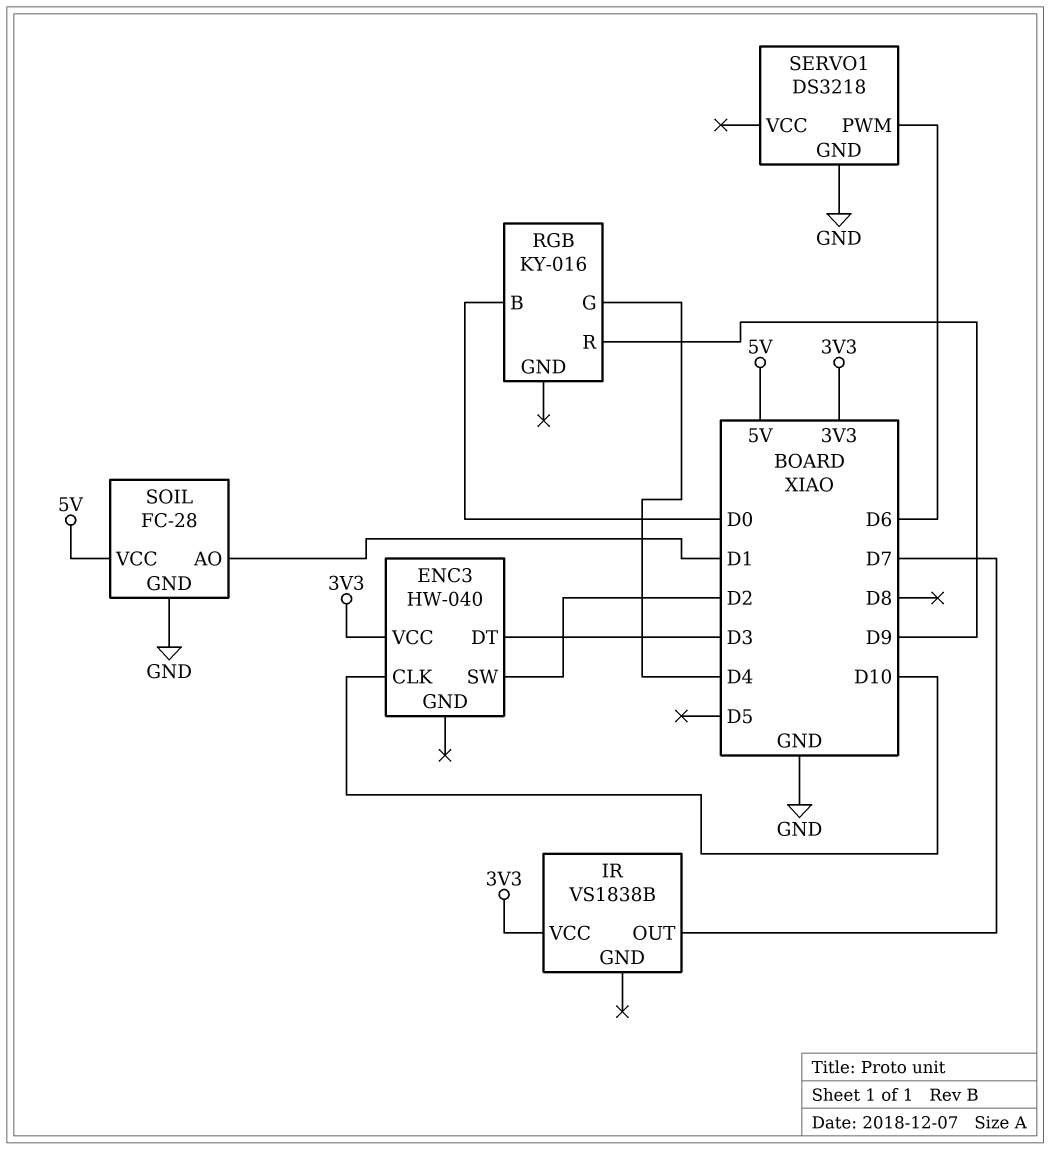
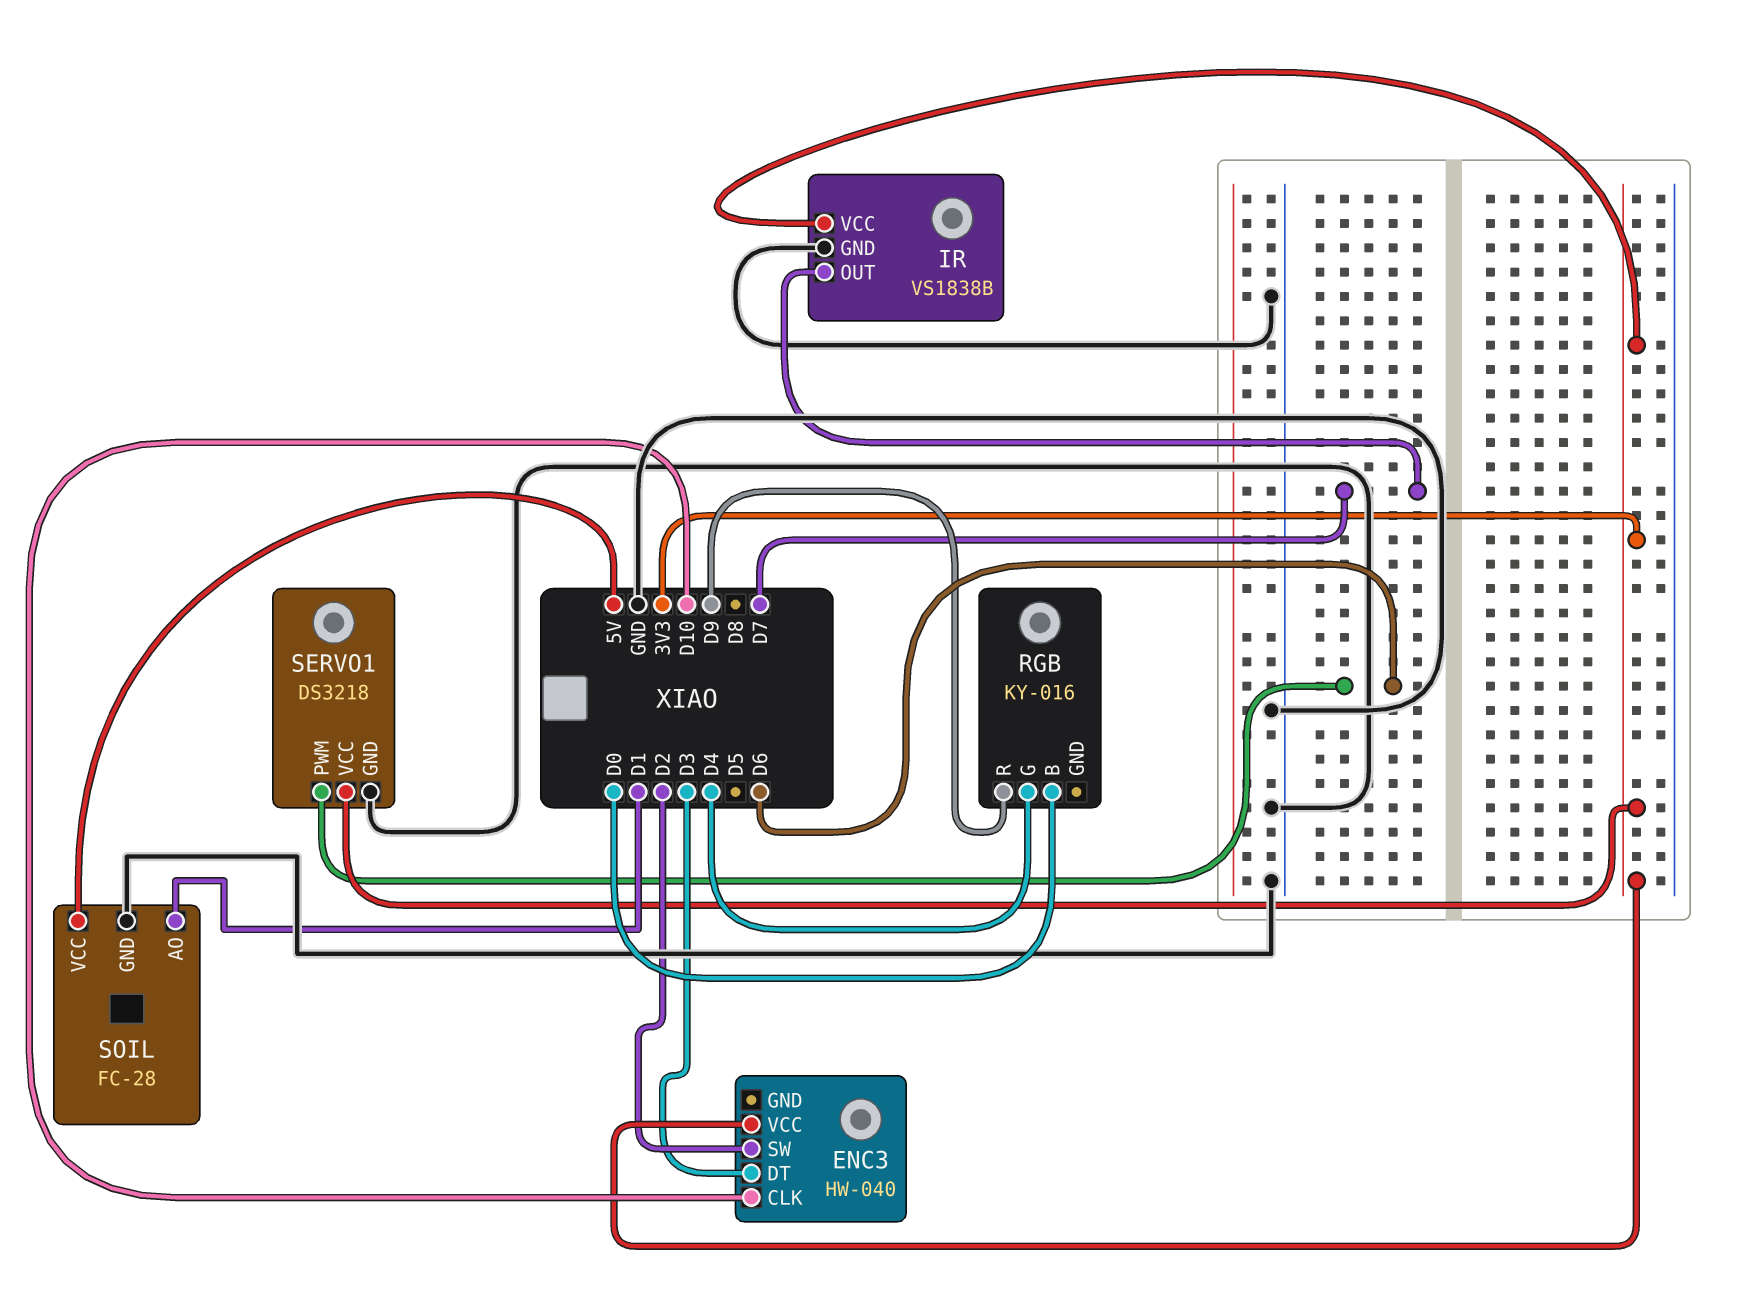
IR pin GND: none -> GND
SERVO1 pin VCC: none -> 3V3

